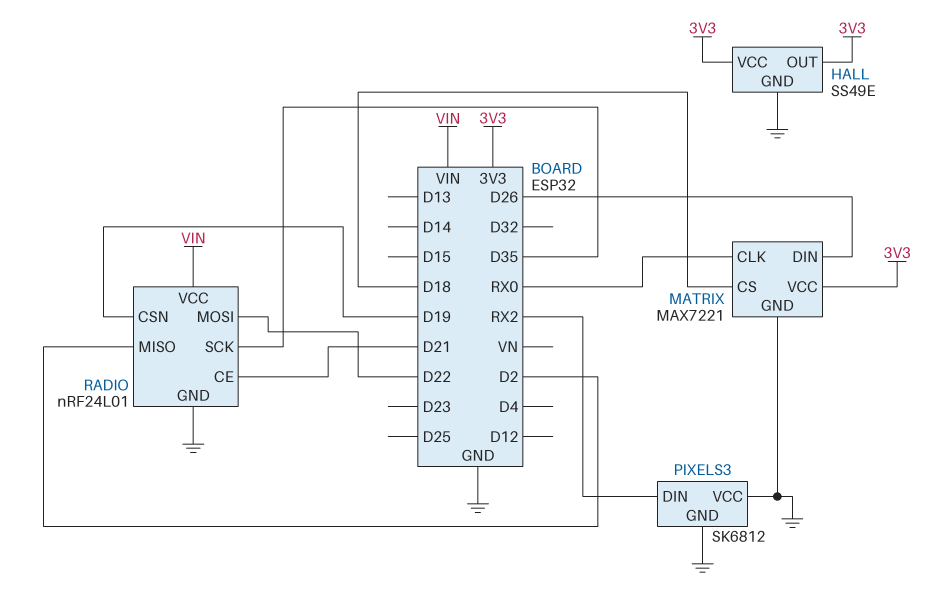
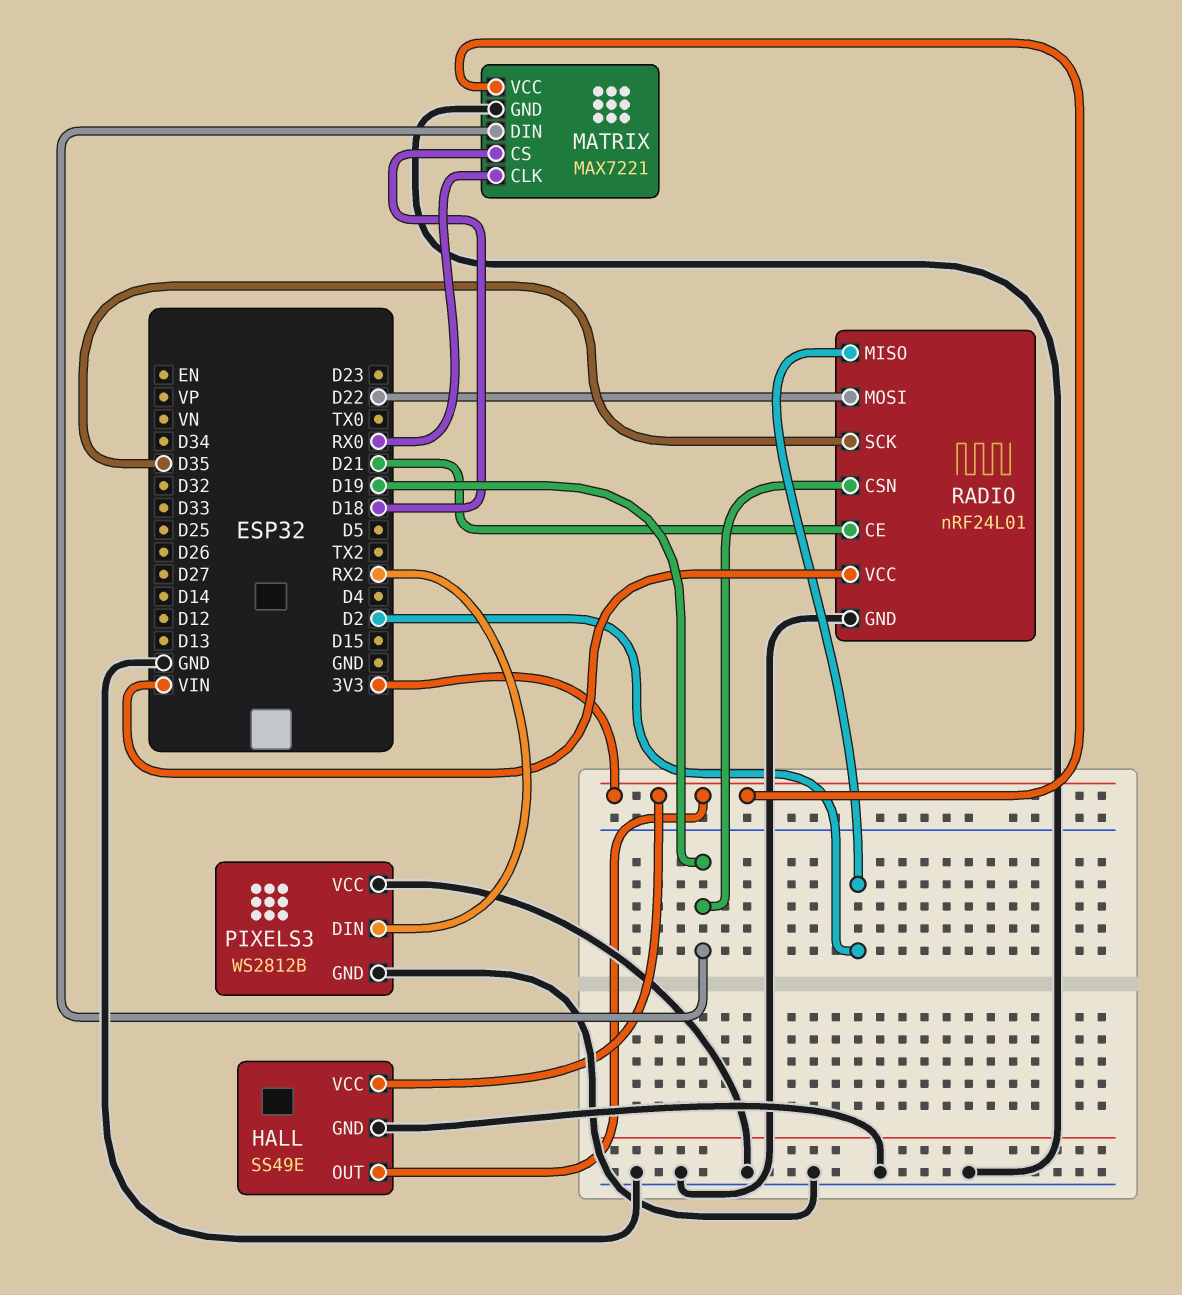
MATRIX pin DIN: D26 -> D19
PIXELS3: SK6812 -> WS2812B

